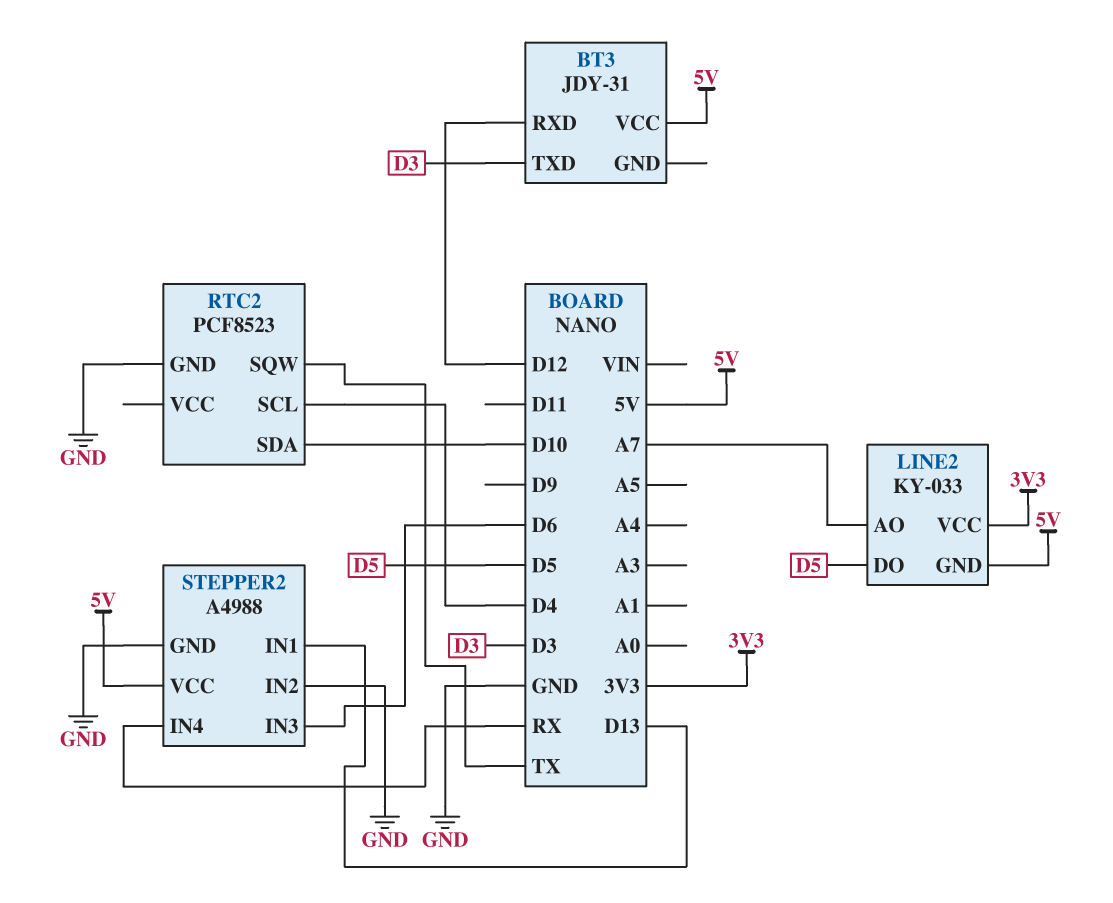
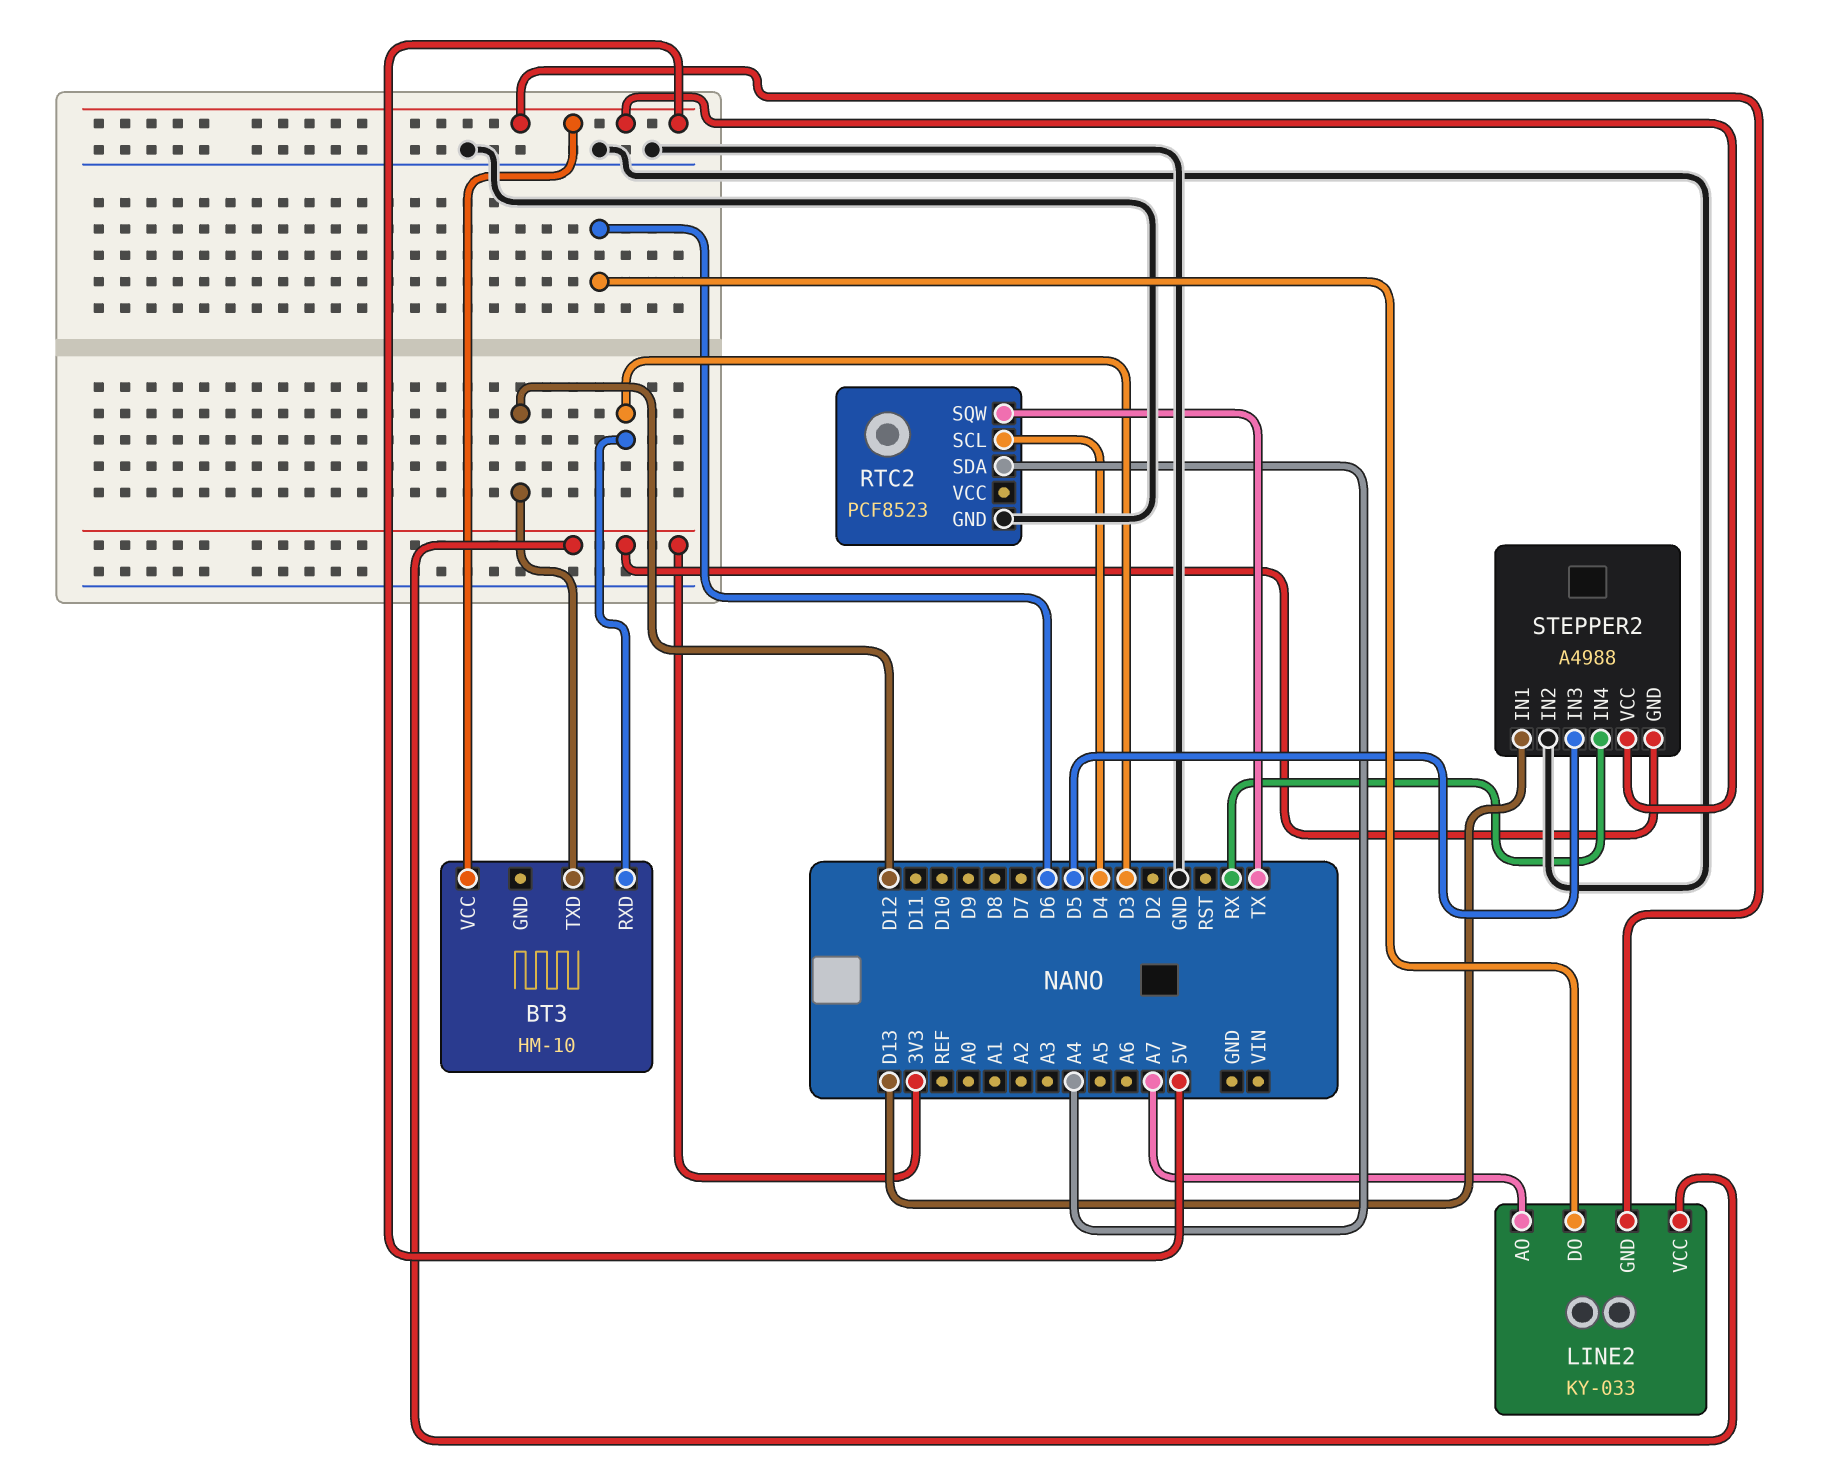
BT3: JDY-31 -> HM-10
BT3 pin RXD: D12 -> D3
BT3 pin TXD: D3 -> D12
LINE2 pin DO: D5 -> D6
RTC2 pin SDA: D10 -> A4
STEPPER2 pin GND: GND -> 3V3
STEPPER2 pin IN3: D6 -> D5

